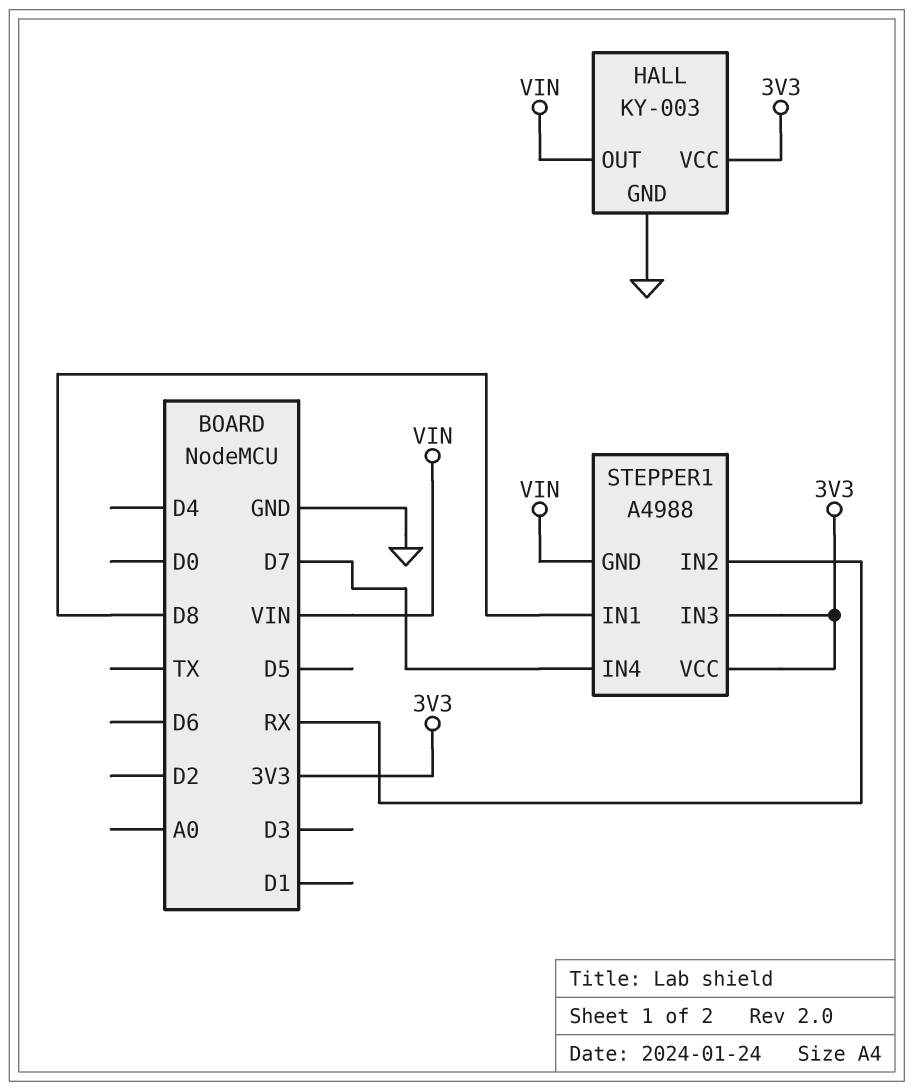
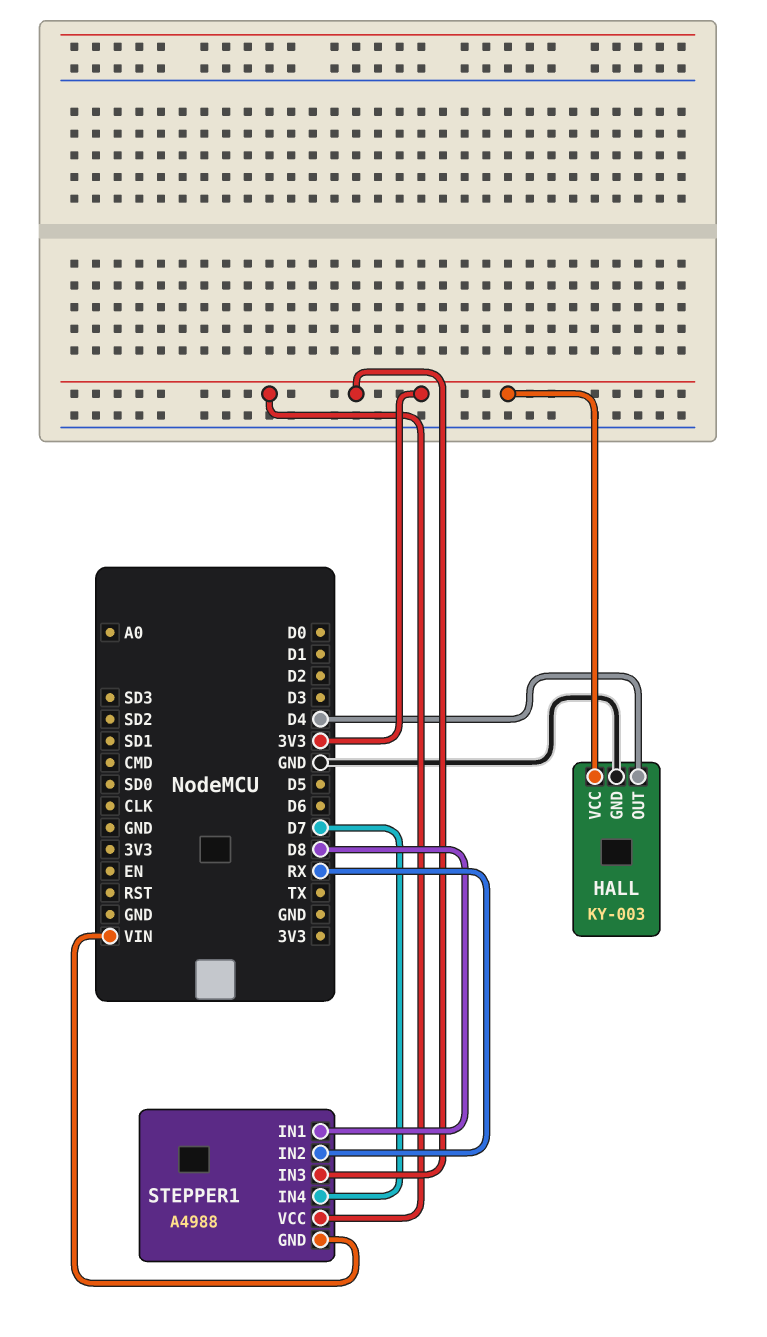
HALL pin OUT: VIN -> D4

